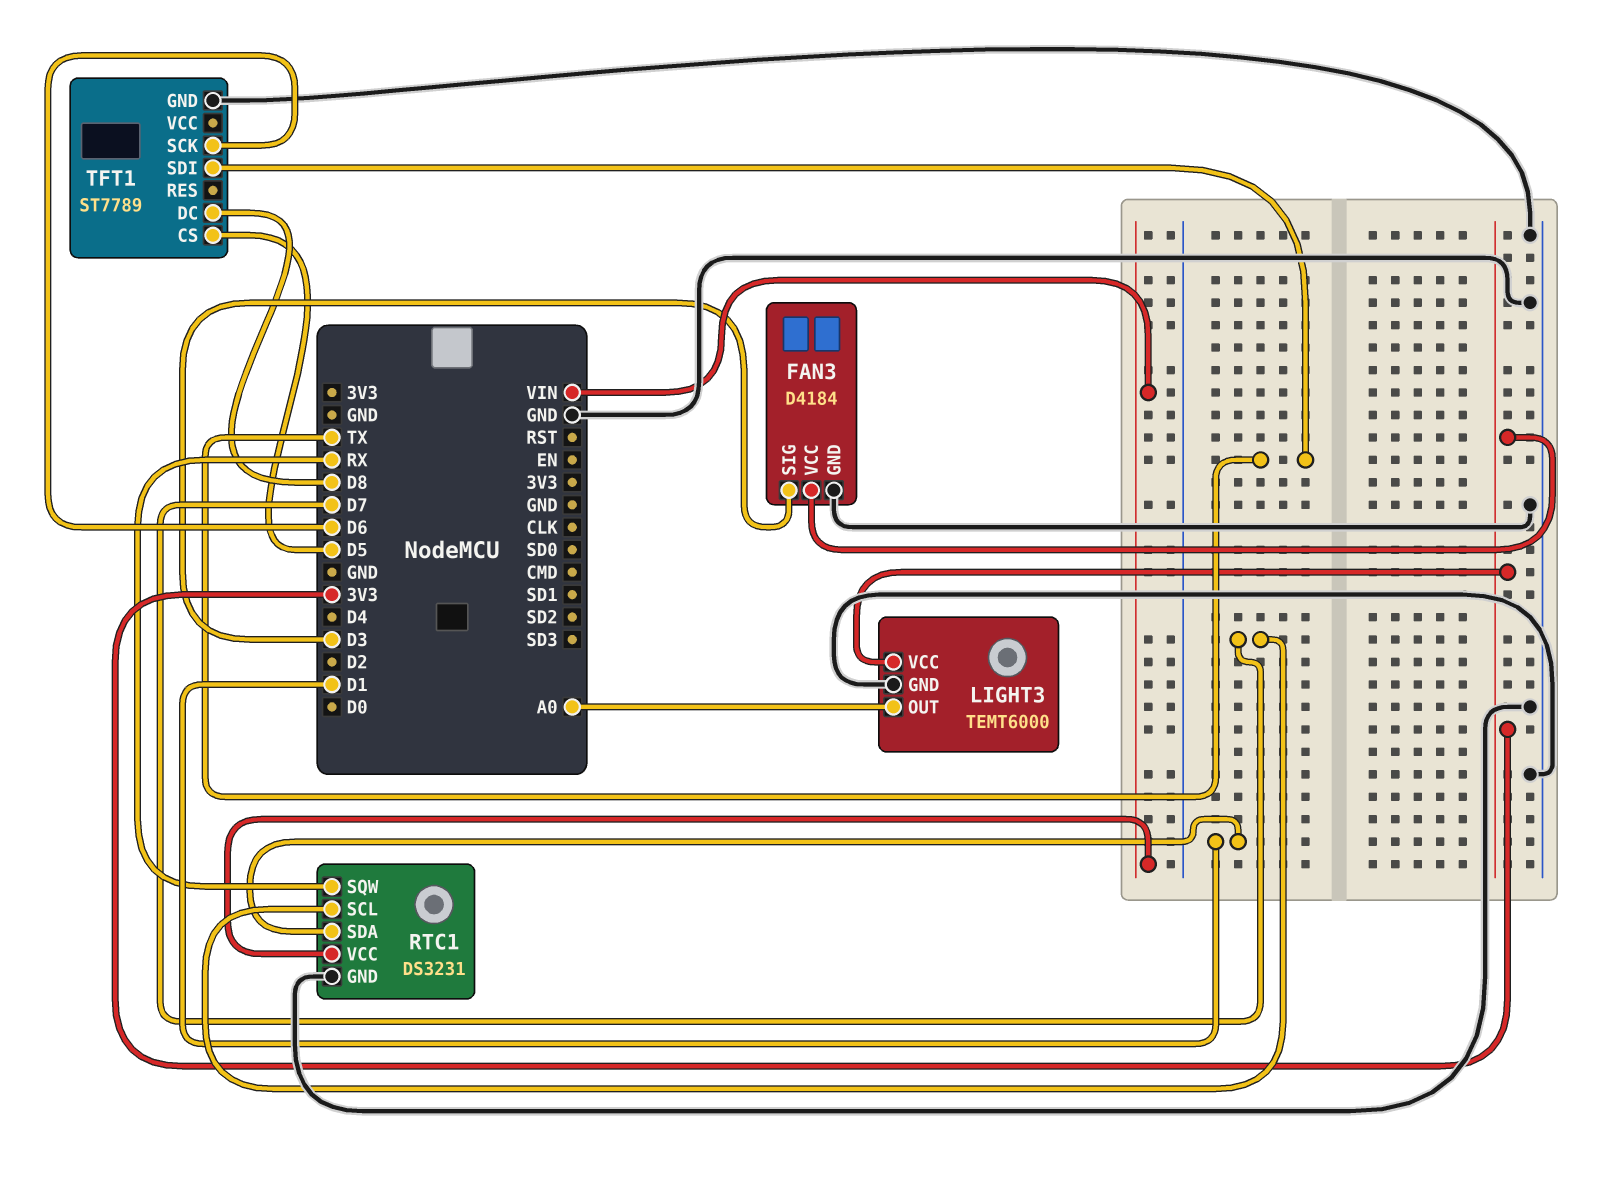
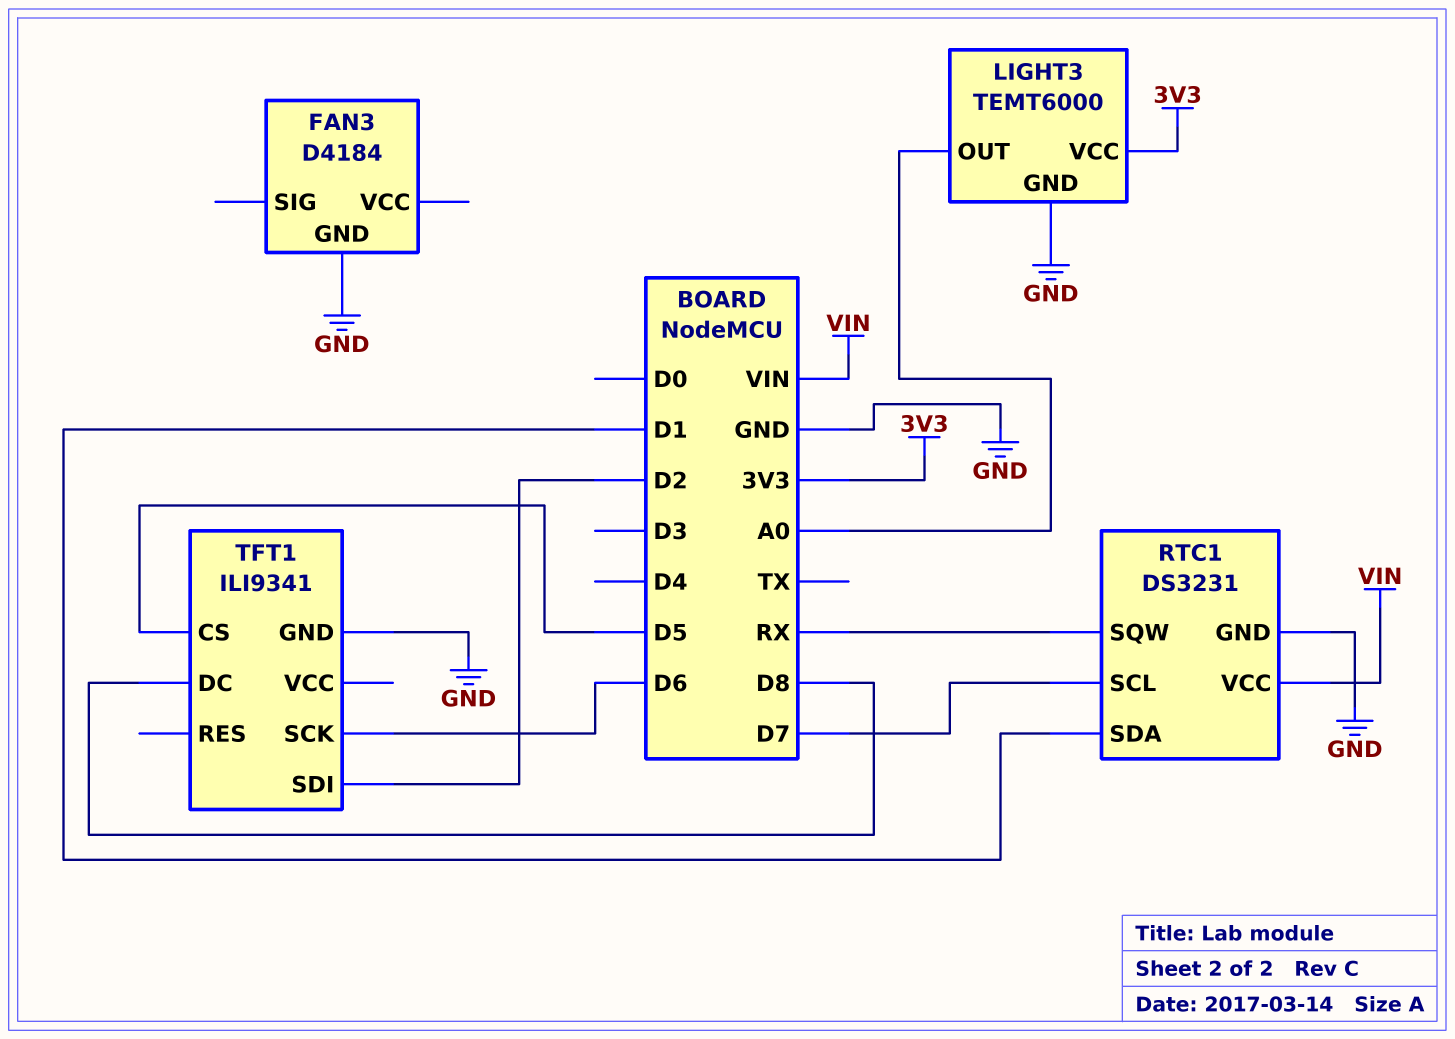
FAN3 pin SIG: D3 -> none
FAN3 pin VCC: 3V3 -> none
TFT1: ST7789 -> ILI9341
TFT1 pin SDI: TX -> D2

